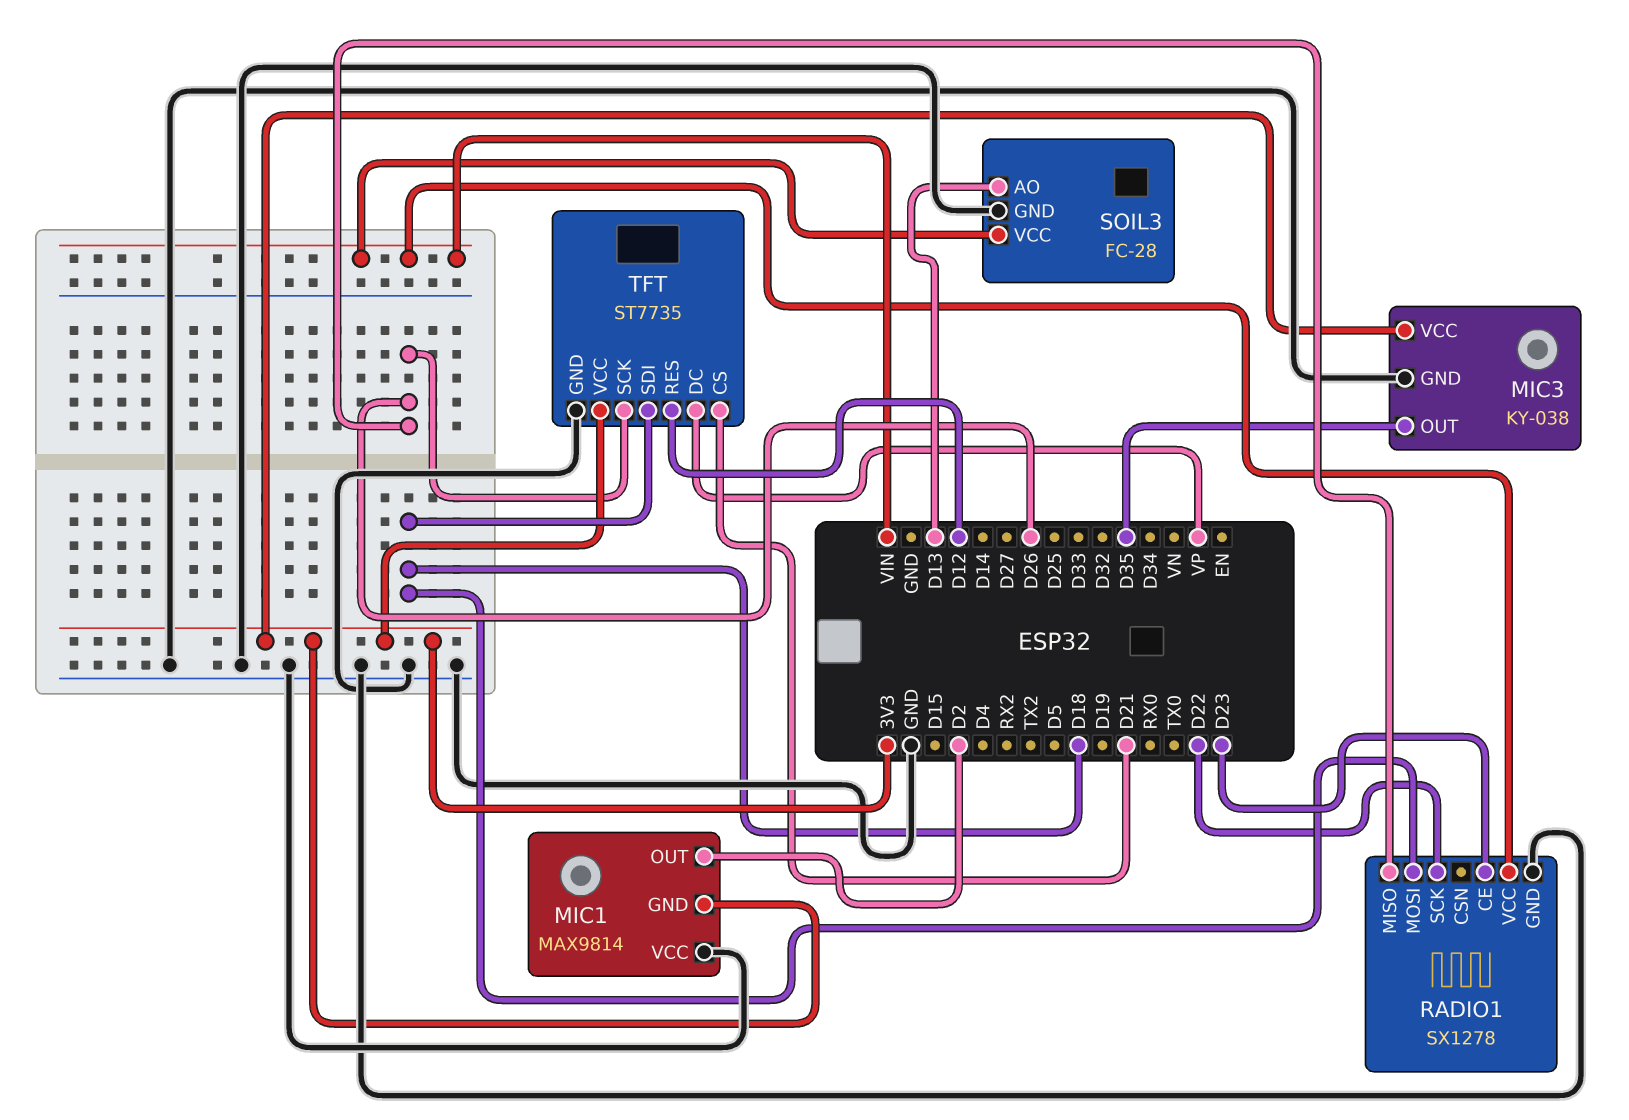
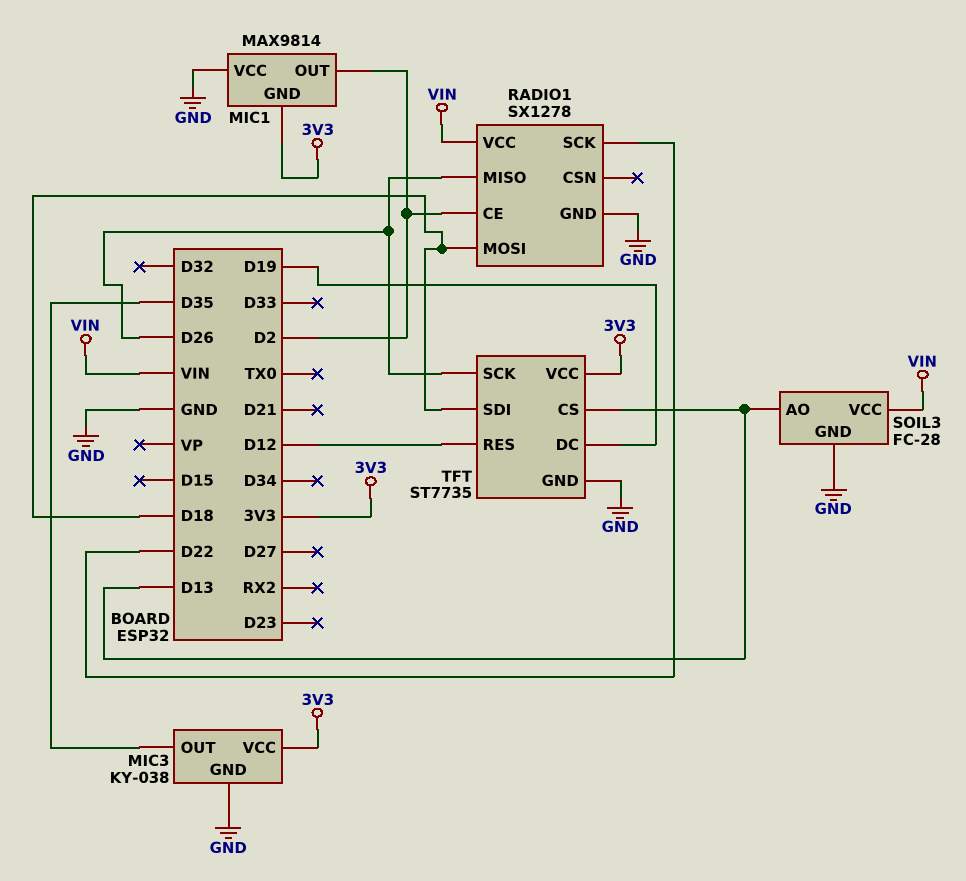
RADIO1 pin CE: D23 -> D2
TFT pin CS: D21 -> D13
TFT pin DC: VP -> D19

